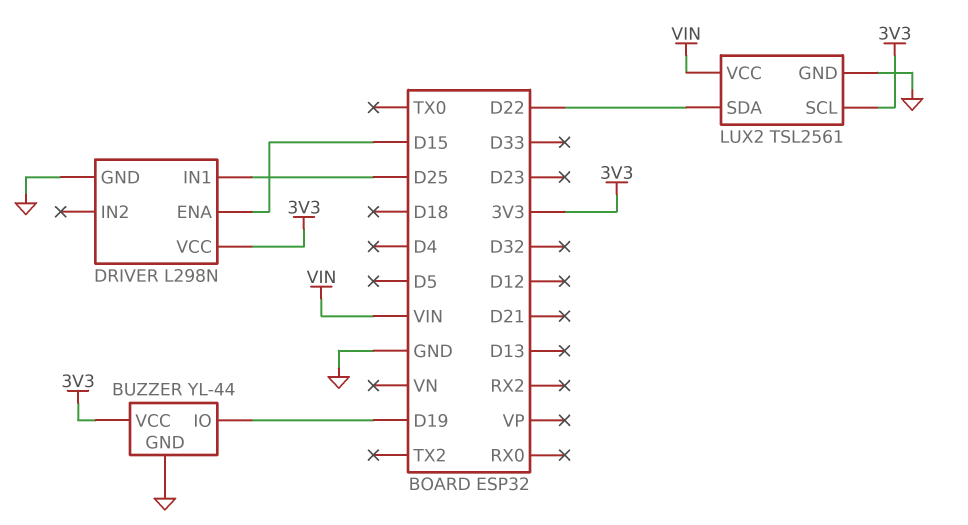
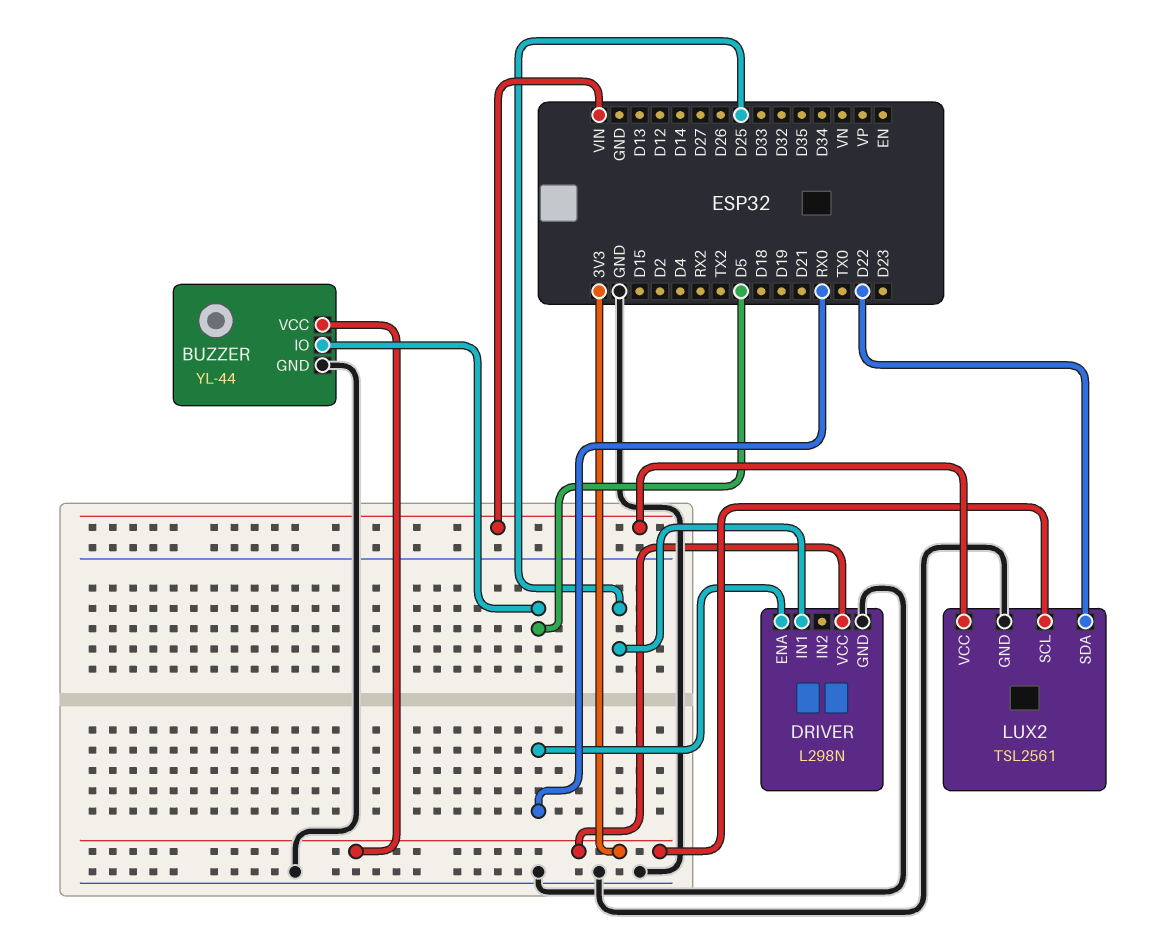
BUZZER pin IO: D19 -> D5
DRIVER pin ENA: D15 -> RX0

